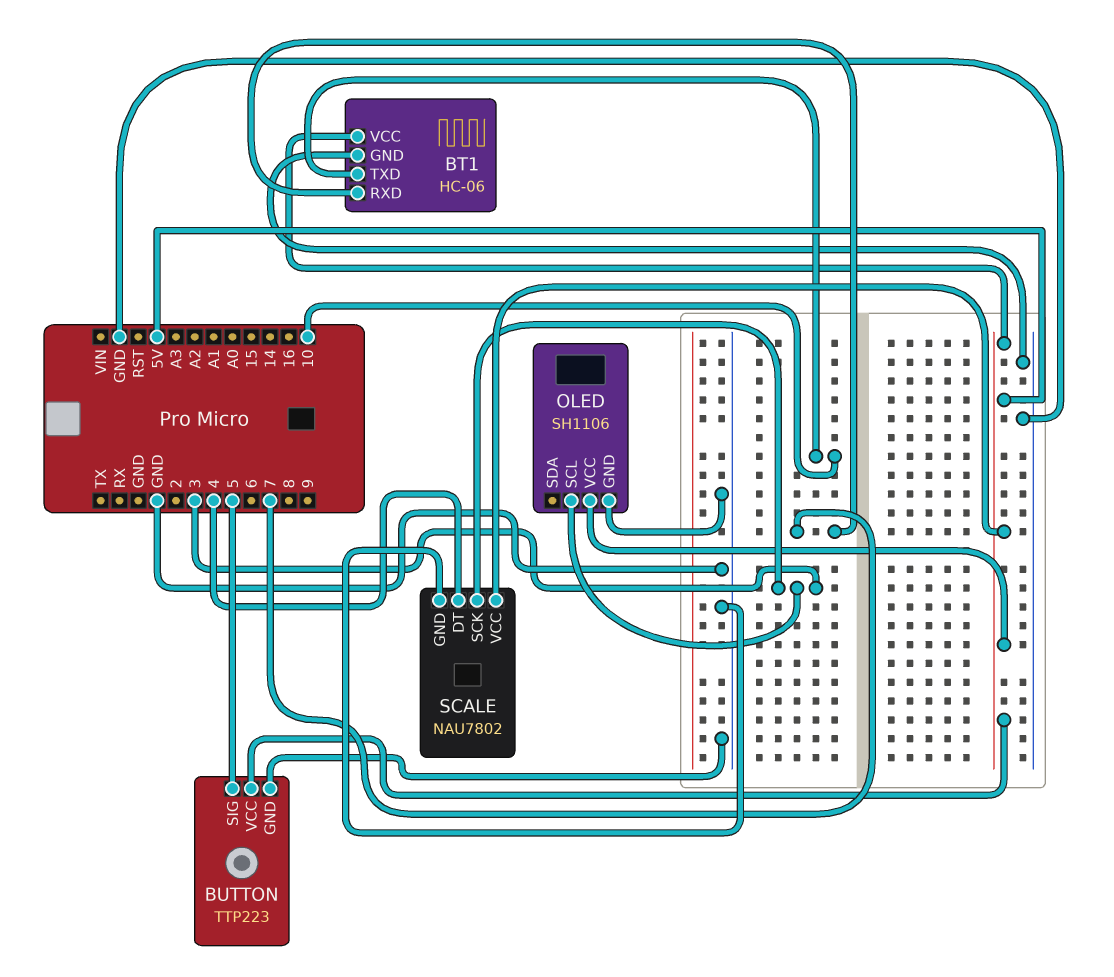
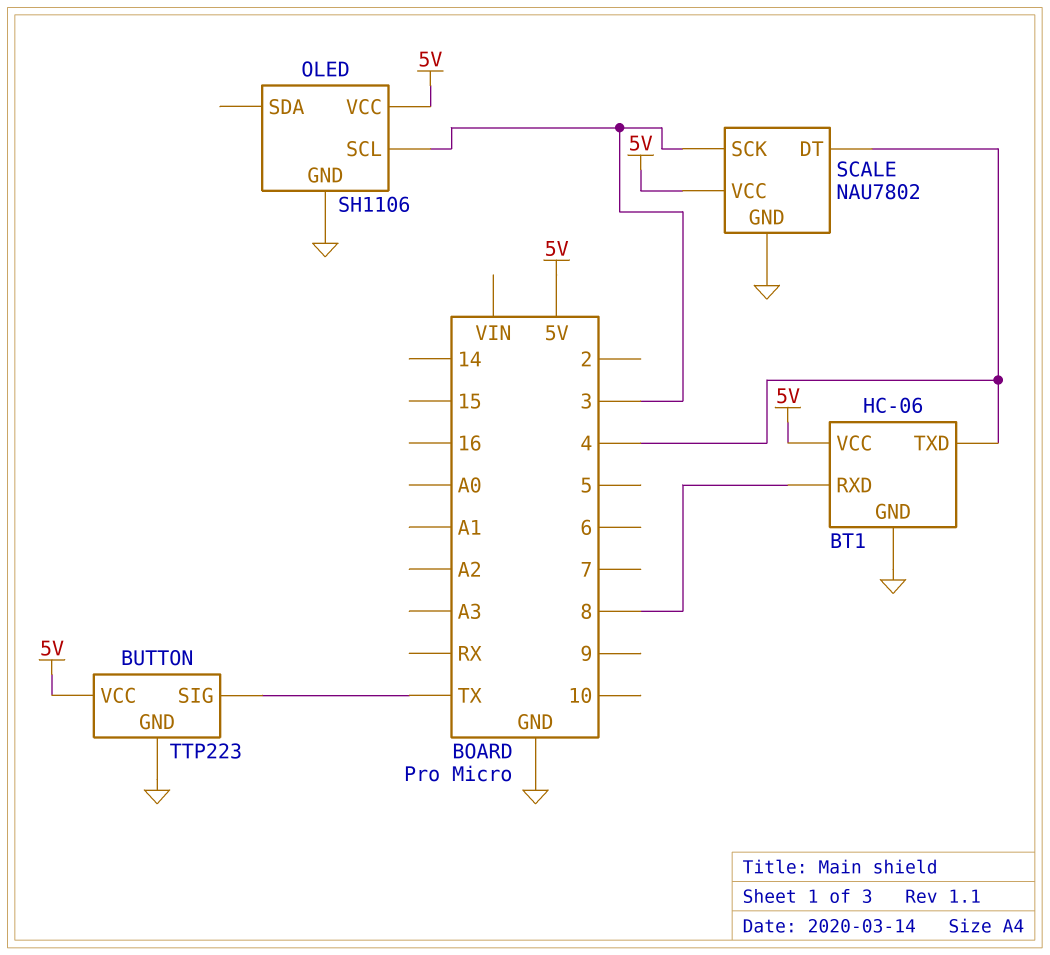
BT1 pin RXD: 7 -> 8
BT1 pin TXD: 10 -> 4
BUTTON pin SIG: 5 -> TX

